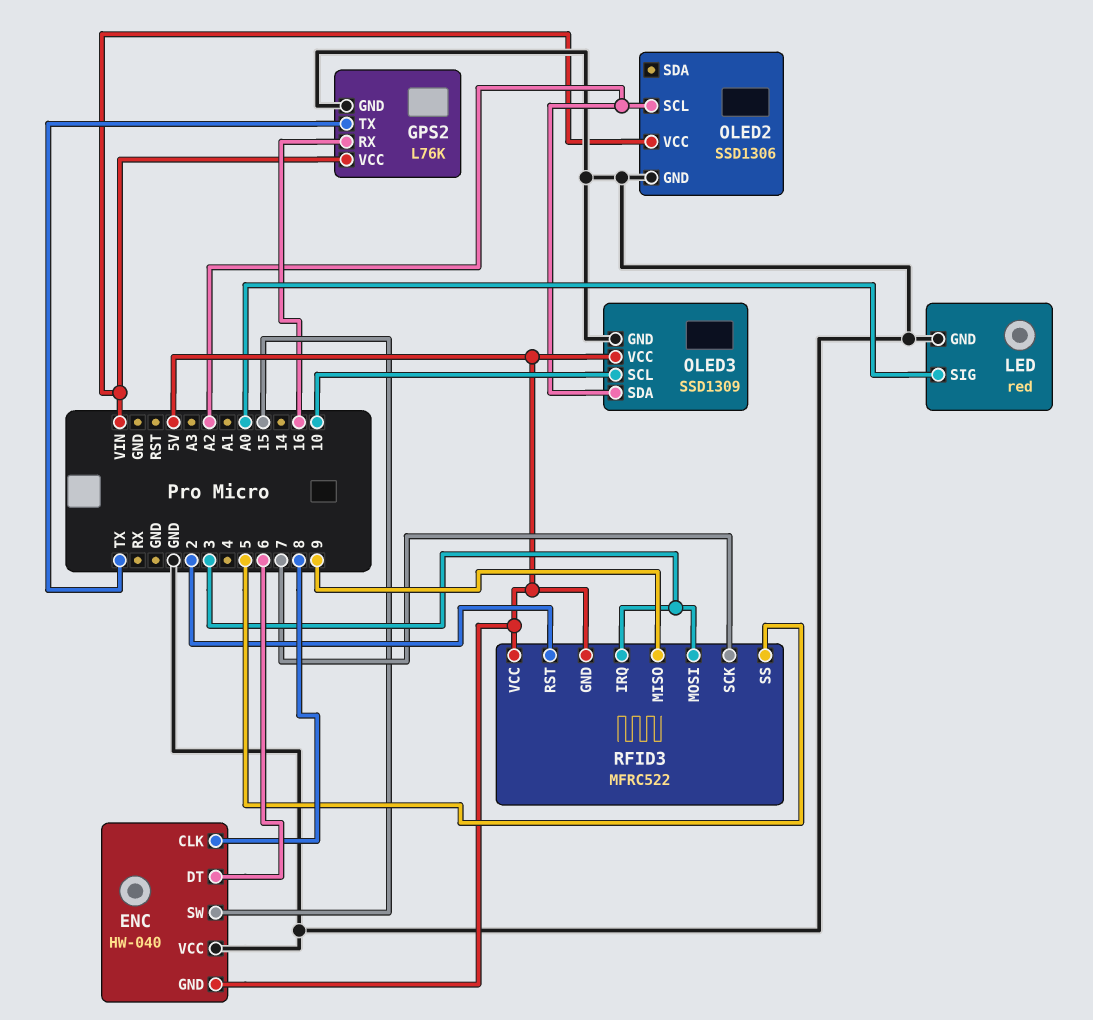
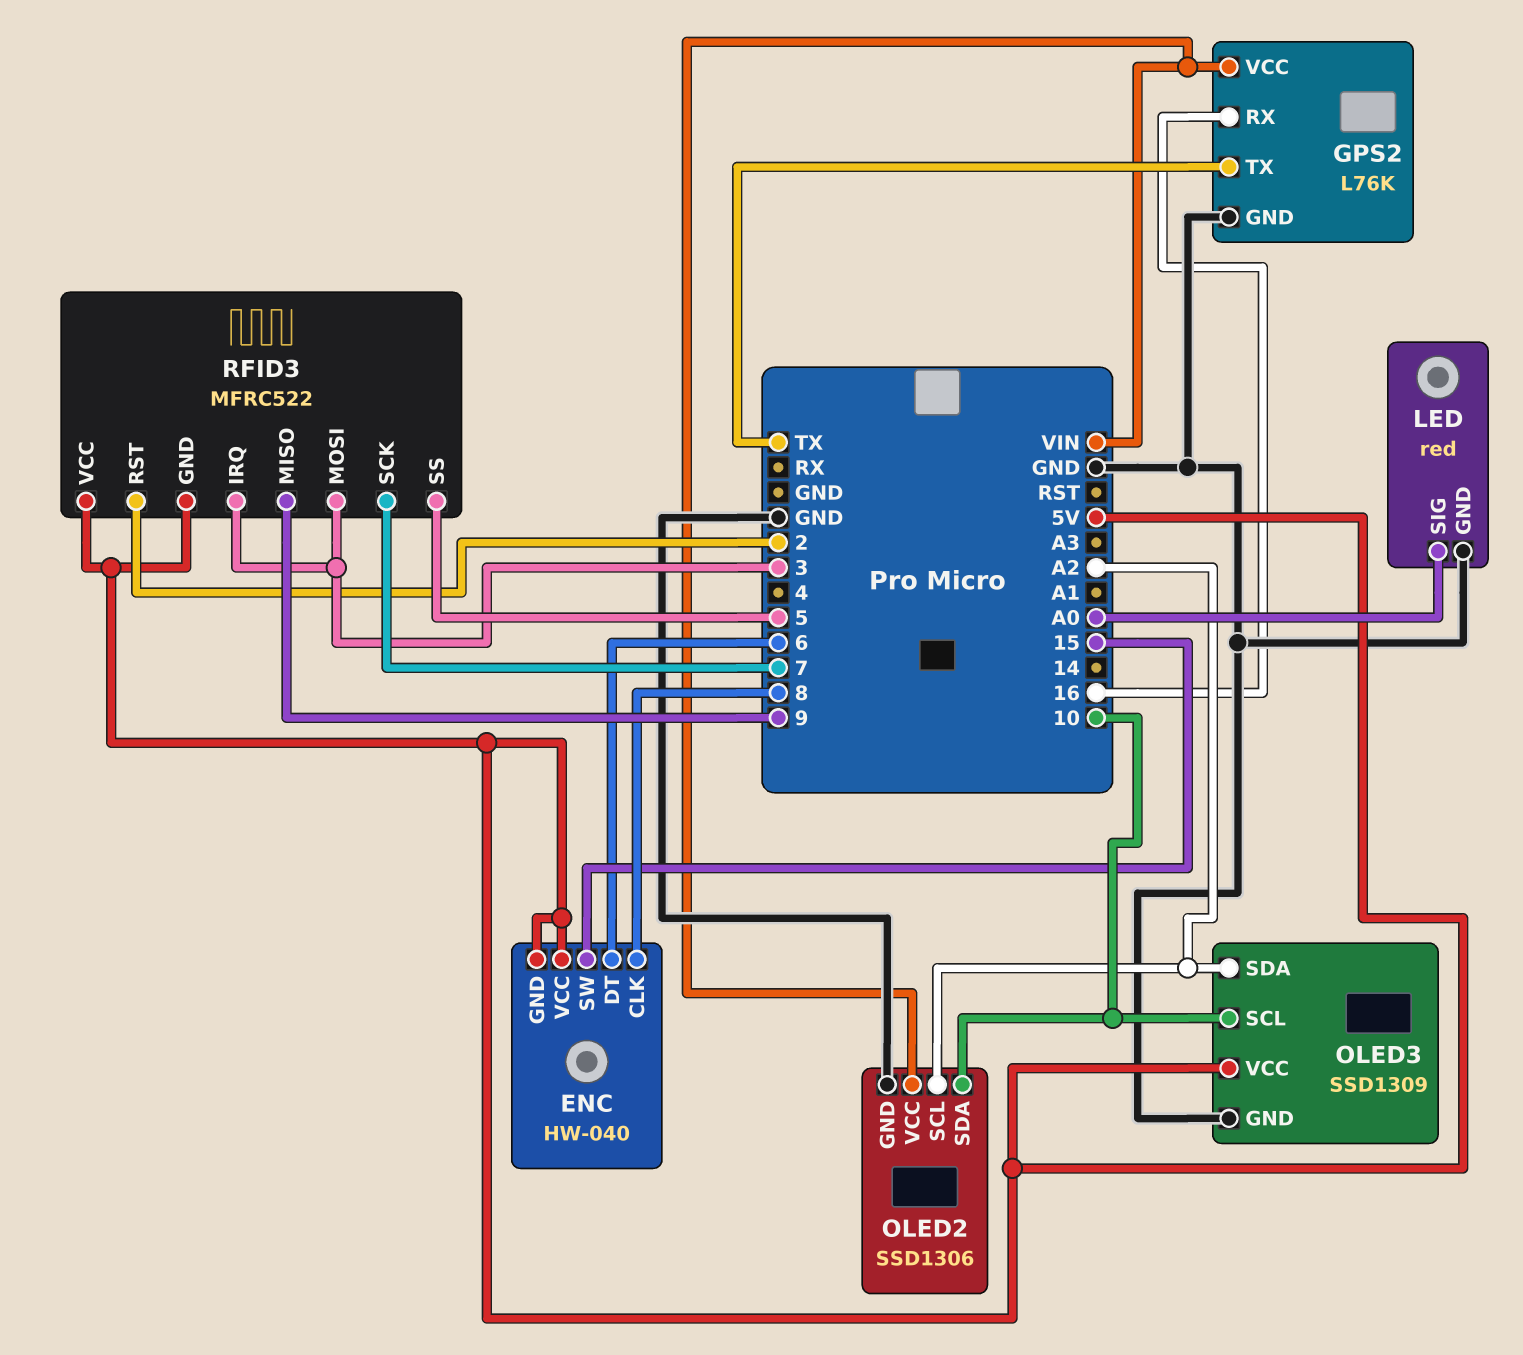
ENC pin VCC: GND -> 5V
OLED2 pin SDA: none -> 10

